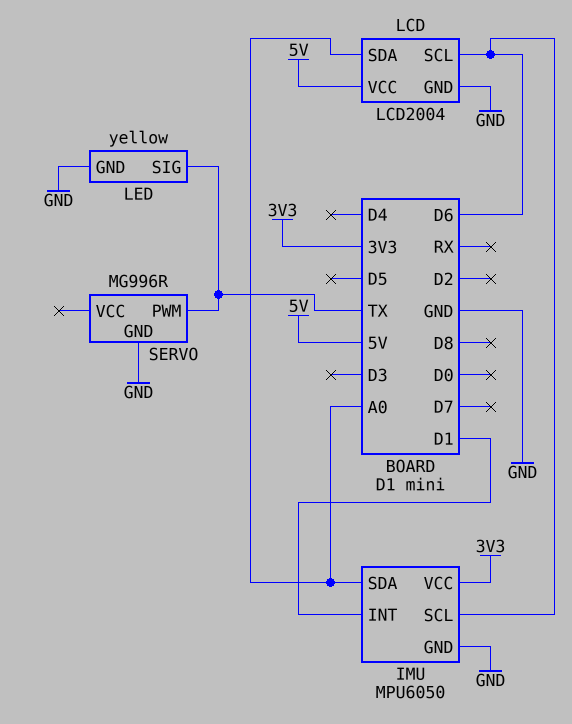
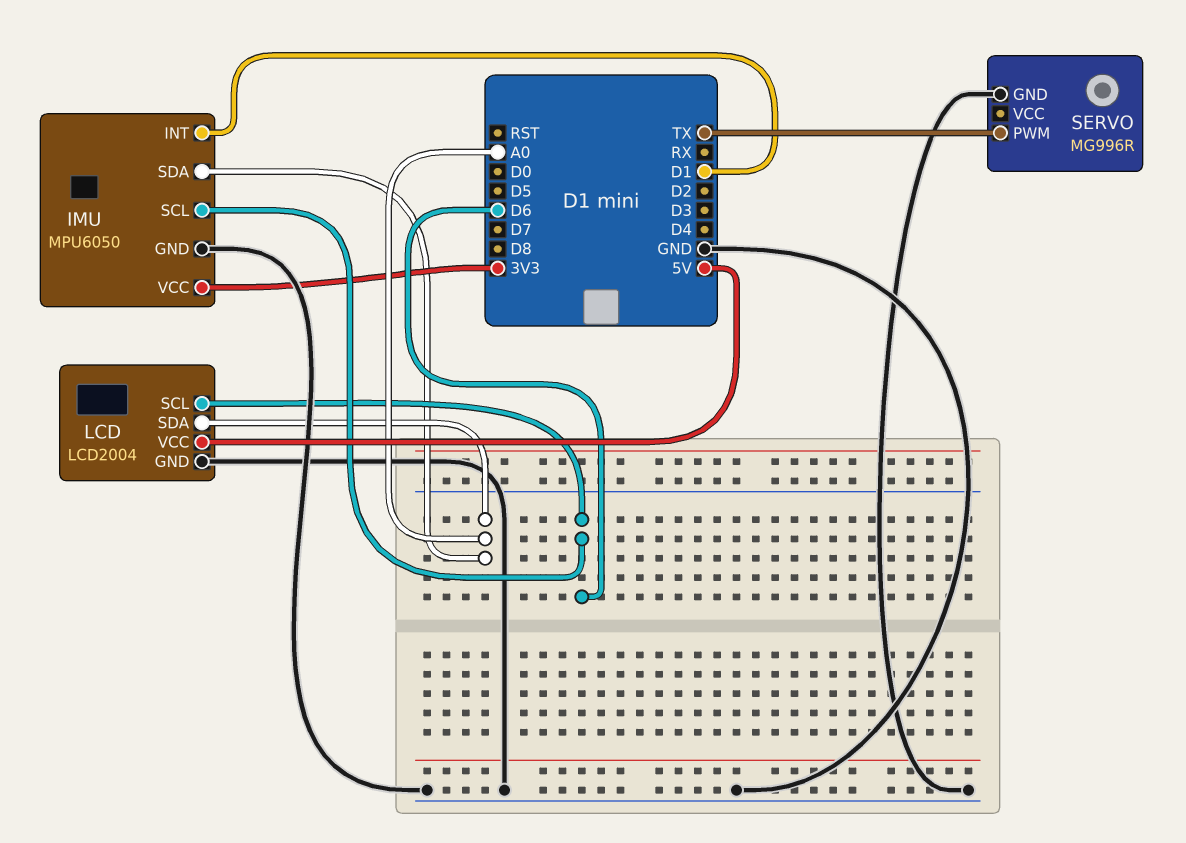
LED: yellow -> none
LED pin GND: GND -> none
LED pin SIG: TX -> none

